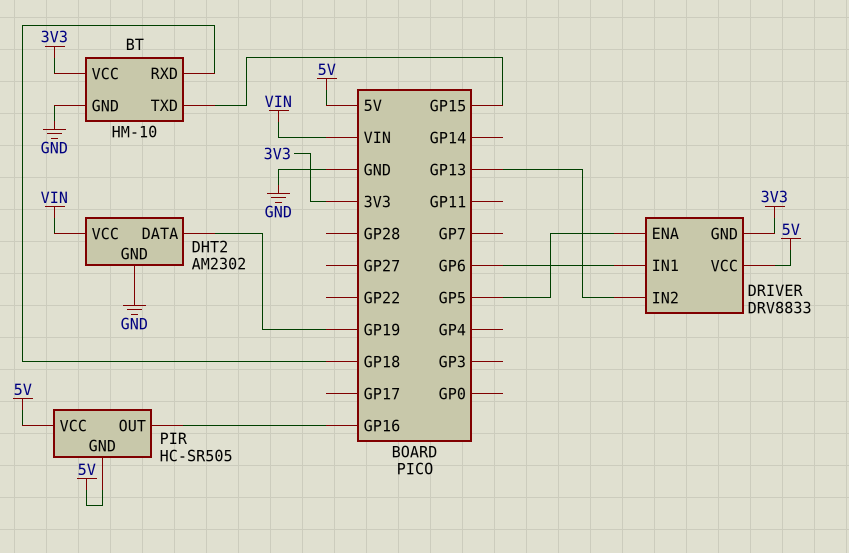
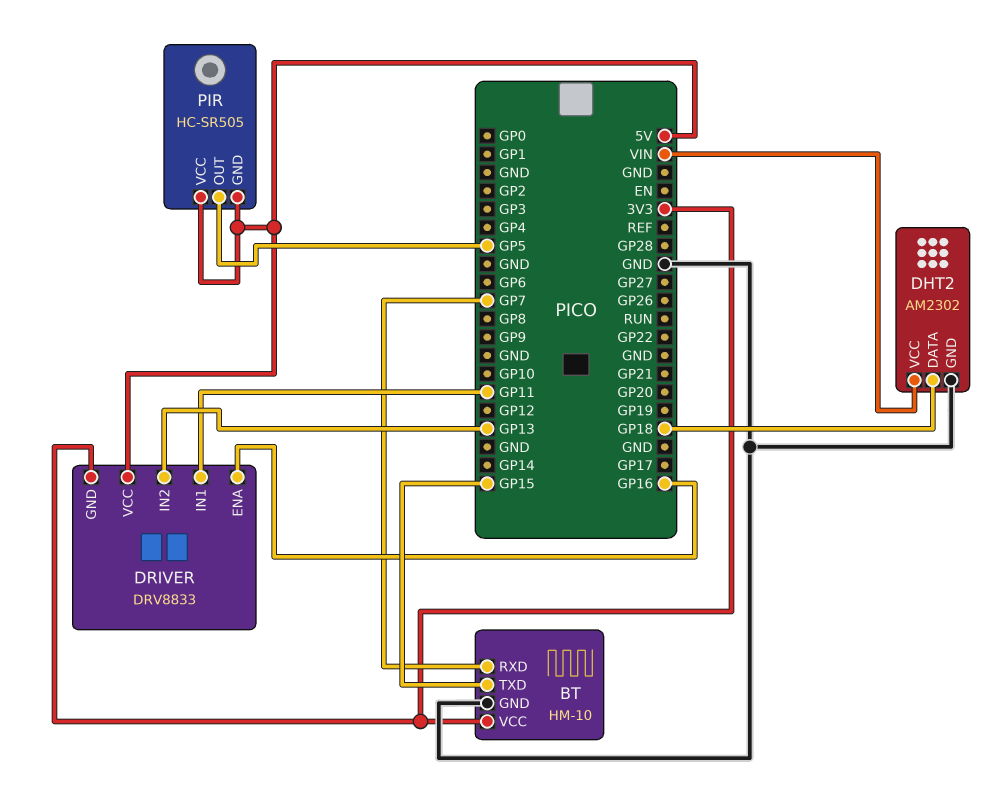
BT pin RXD: GP18 -> GP7
DHT2 pin DATA: GP19 -> GP18
DRIVER pin ENA: GP5 -> GP16
DRIVER pin IN1: GP6 -> GP11
PIR pin OUT: GP16 -> GP5

